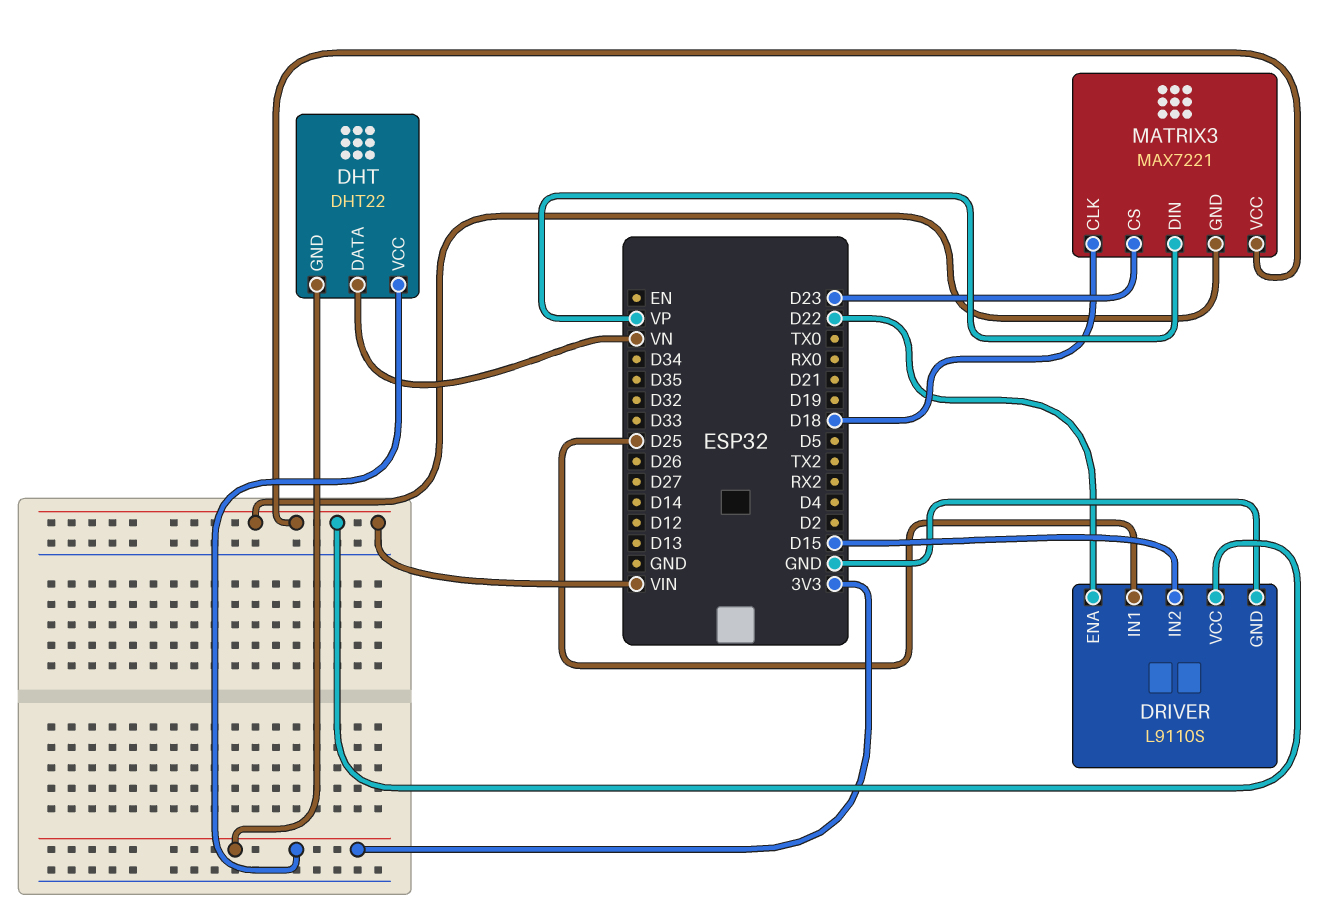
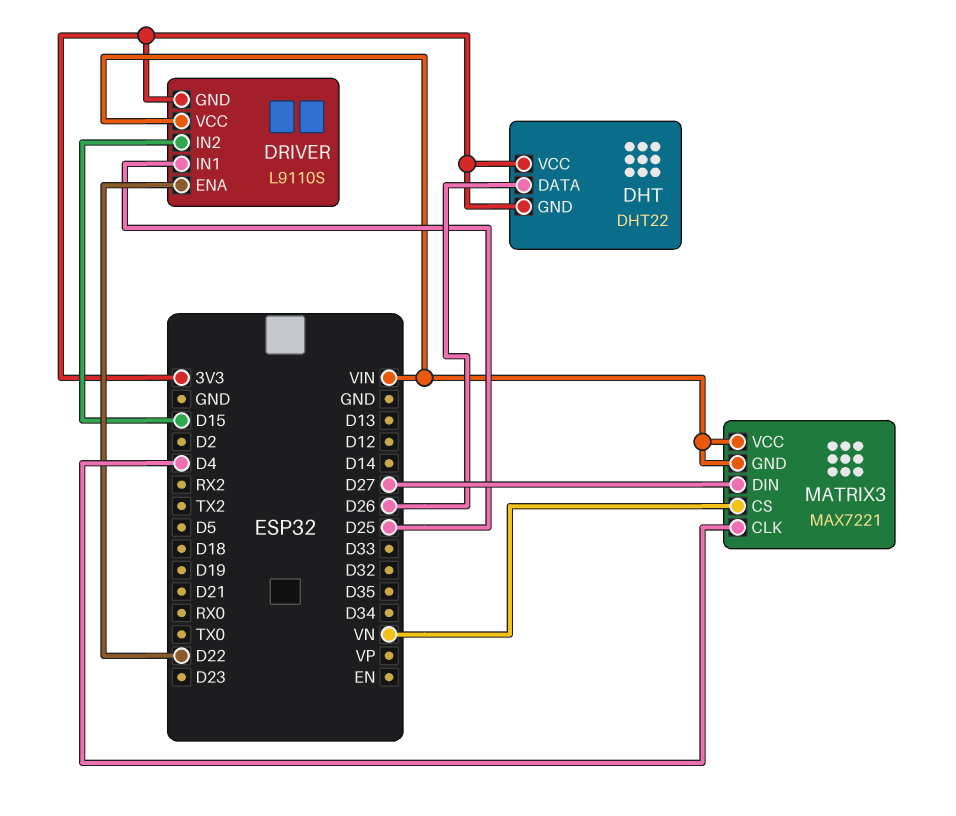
DHT pin DATA: VN -> D26
DRIVER pin GND: GND -> 3V3
MATRIX3 pin CLK: D18 -> D4
MATRIX3 pin CS: D23 -> VN
MATRIX3 pin DIN: VP -> D27

